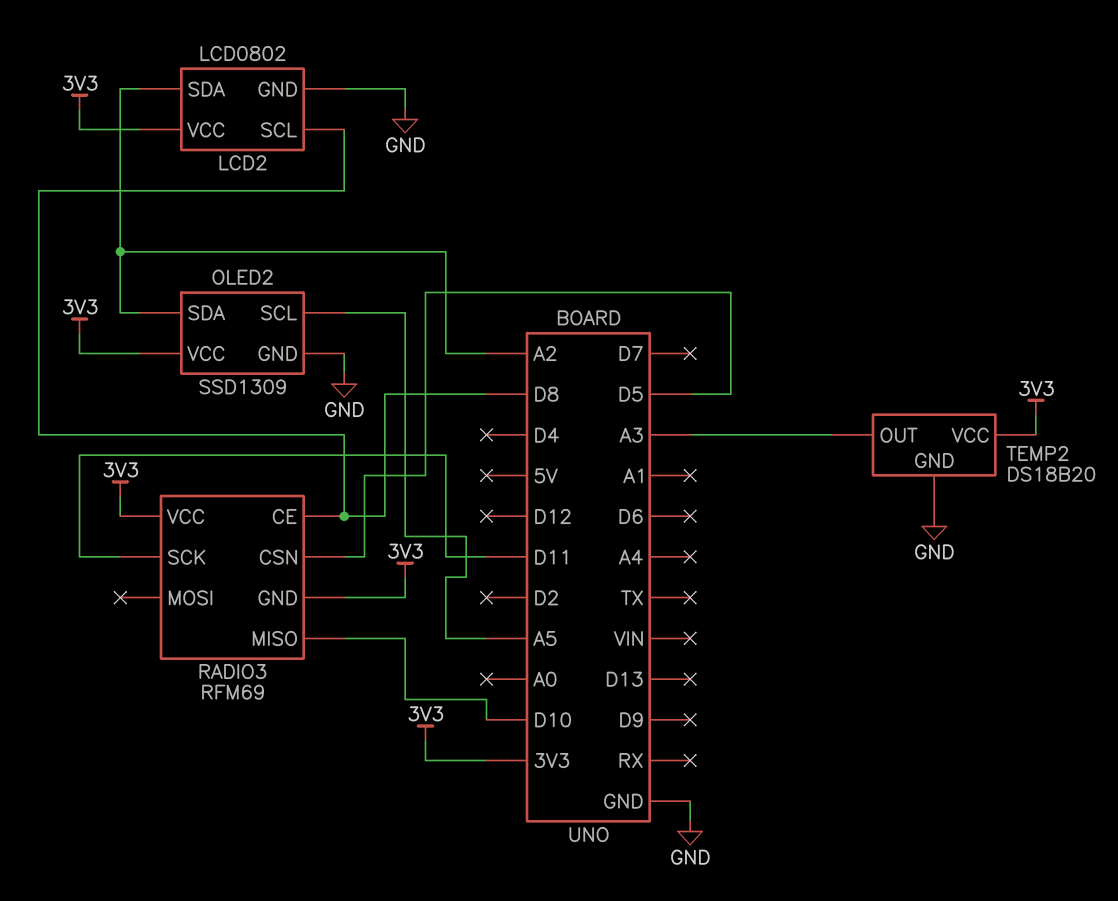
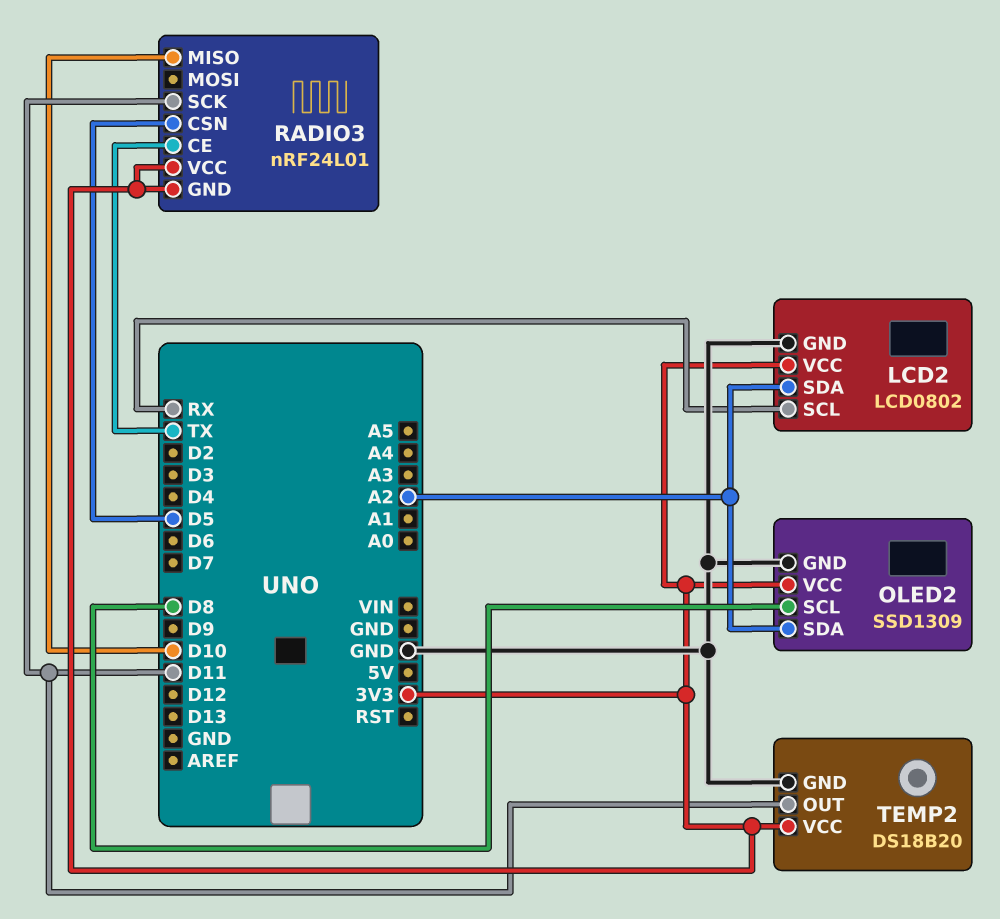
LCD2 pin SCL: D8 -> RX
OLED2 pin SCL: A5 -> D8
RADIO3: RFM69 -> nRF24L01
RADIO3 pin CE: D8 -> TX
TEMP2 pin OUT: A3 -> D11

